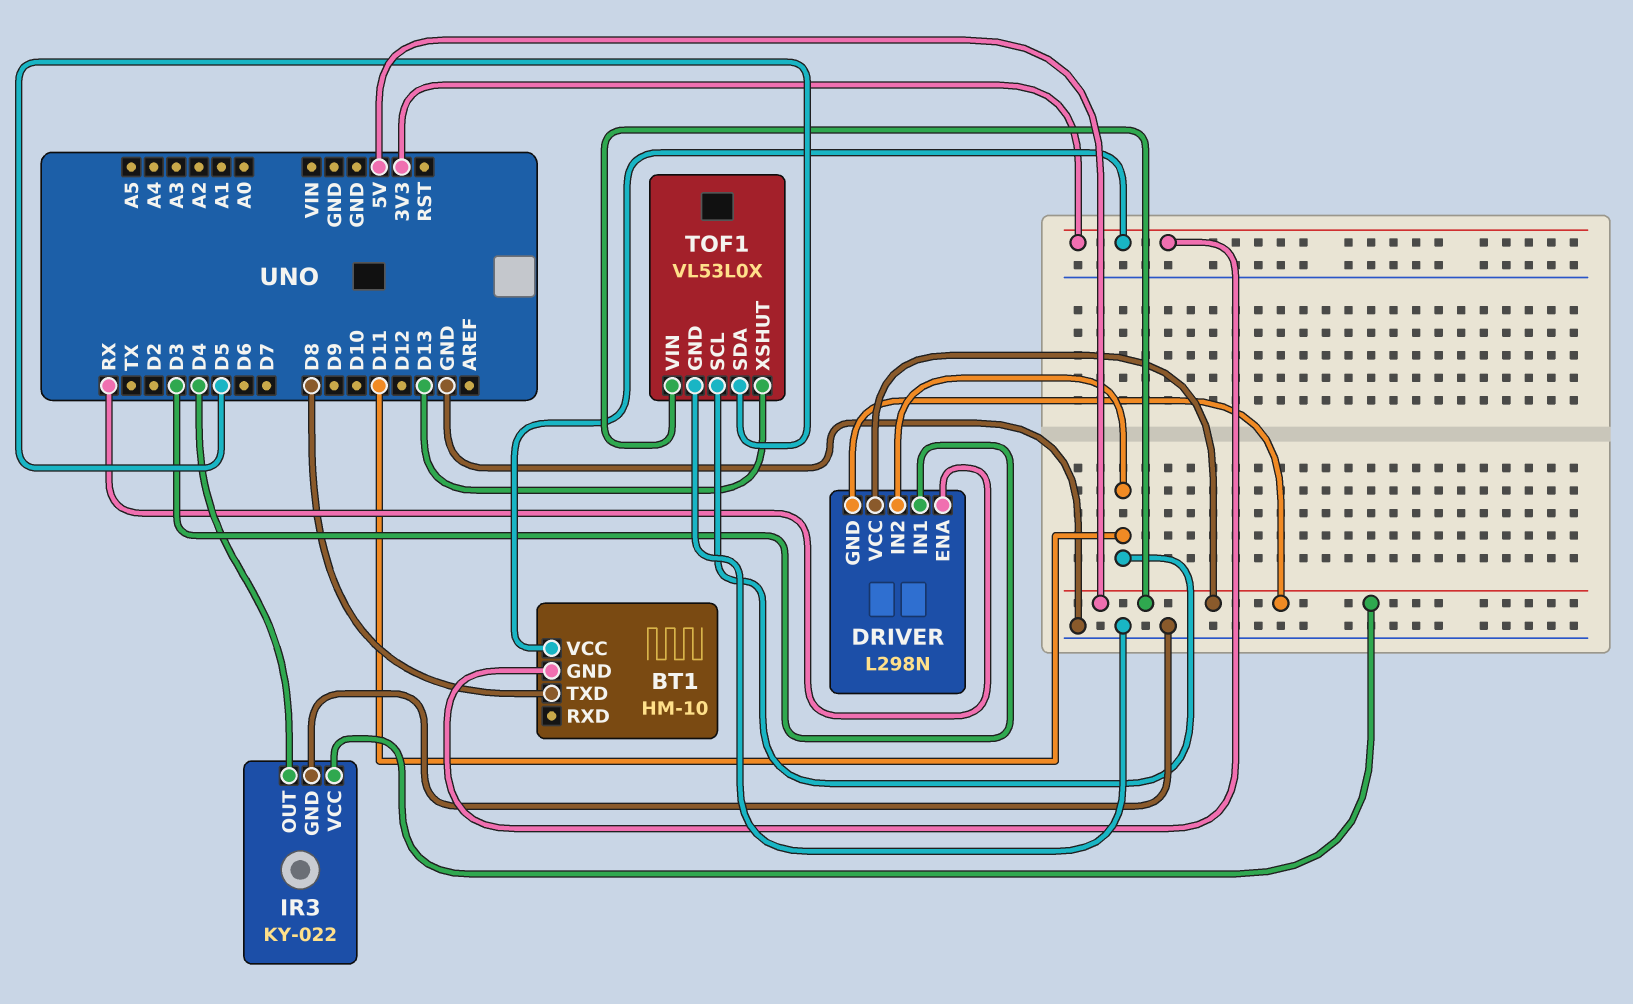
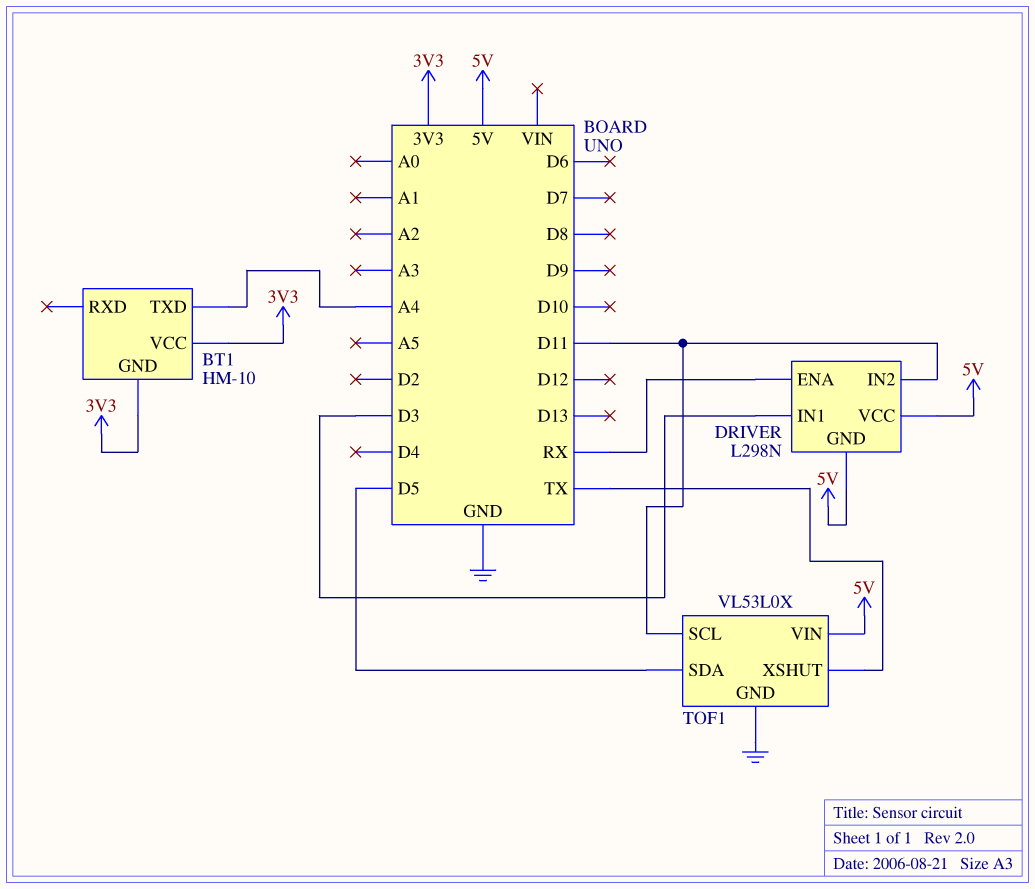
BT1 pin TXD: D8 -> A4
IR3: KY-022 -> none
IR3 pin GND: GND -> none
IR3 pin OUT: D4 -> none
IR3 pin VCC: 5V -> none
TOF1 pin XSHUT: D13 -> TX

